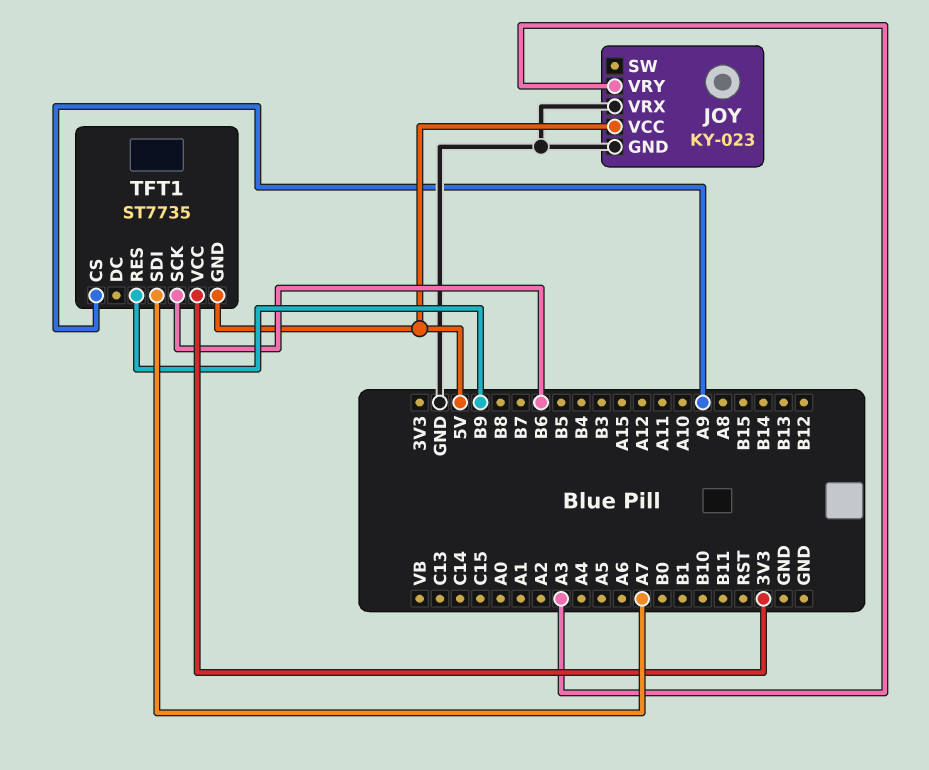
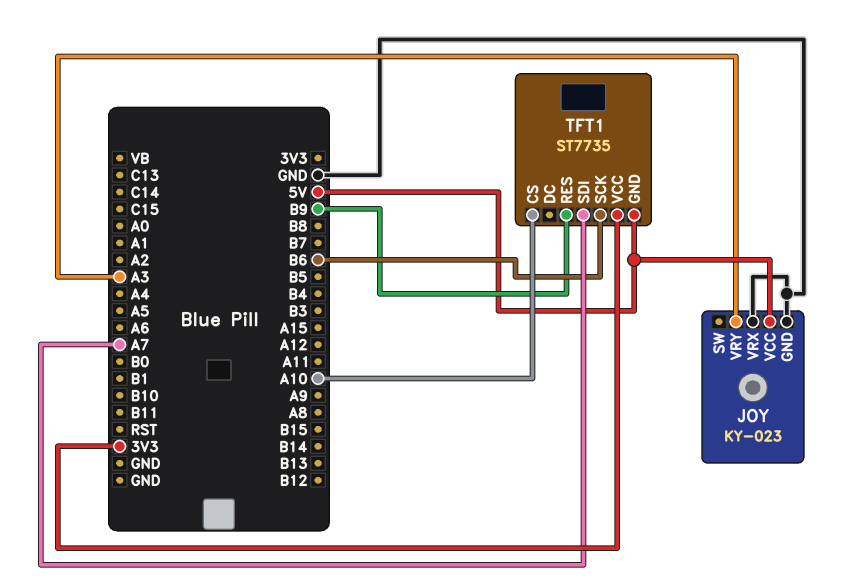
TFT1 pin CS: A9 -> A10

